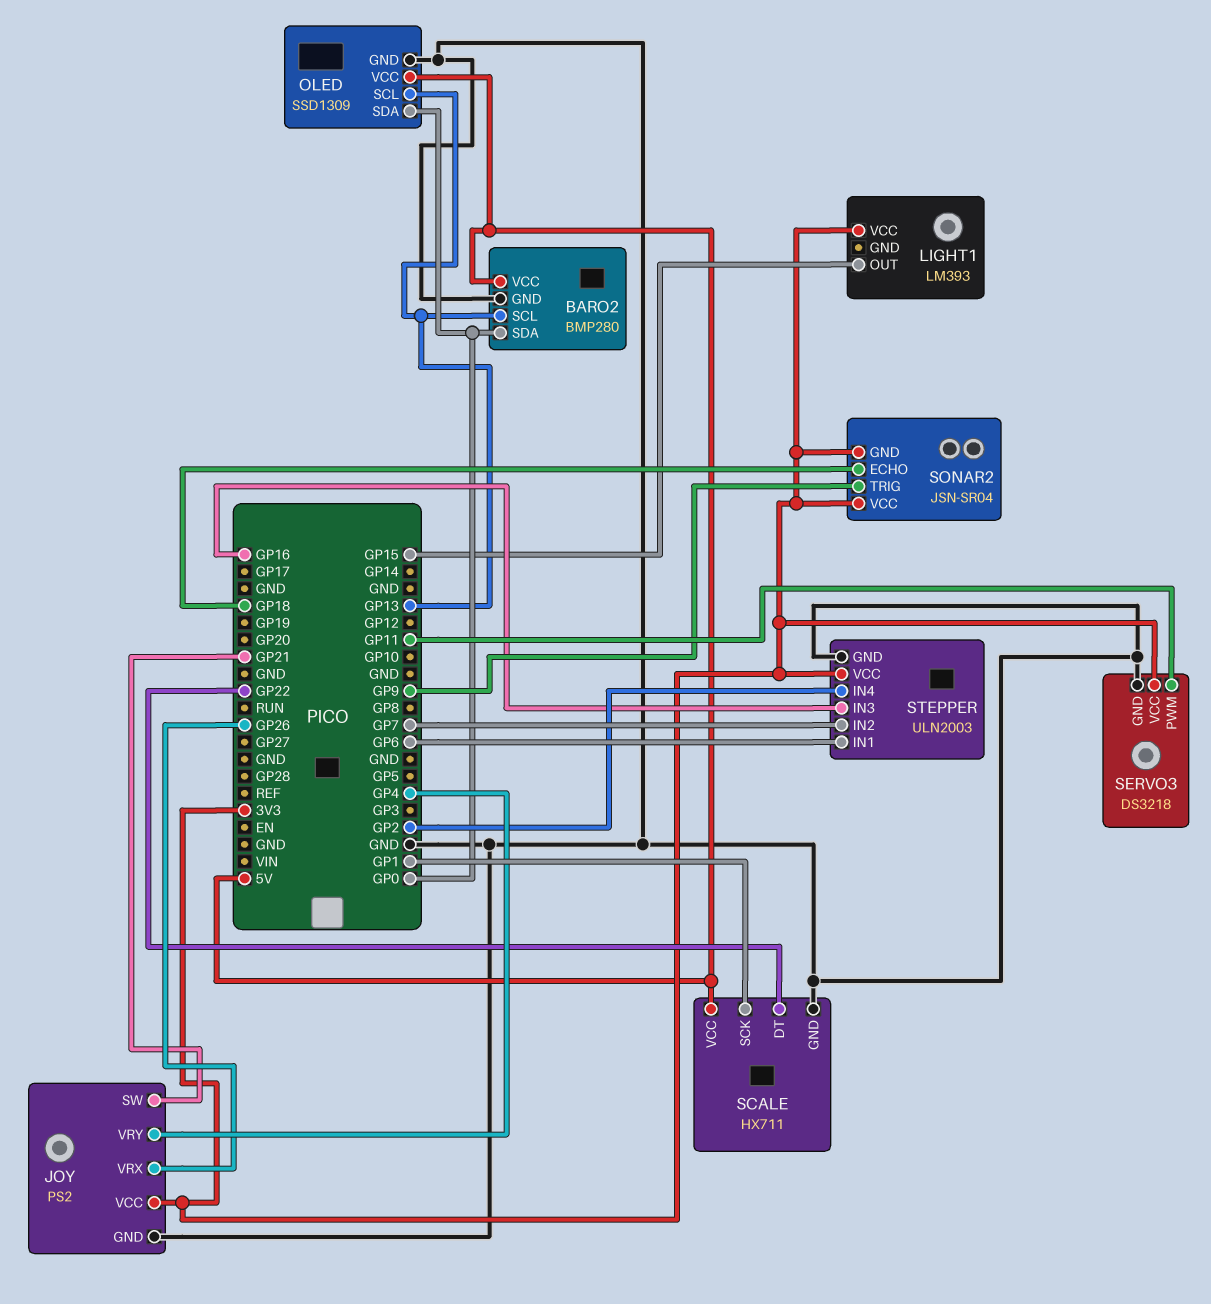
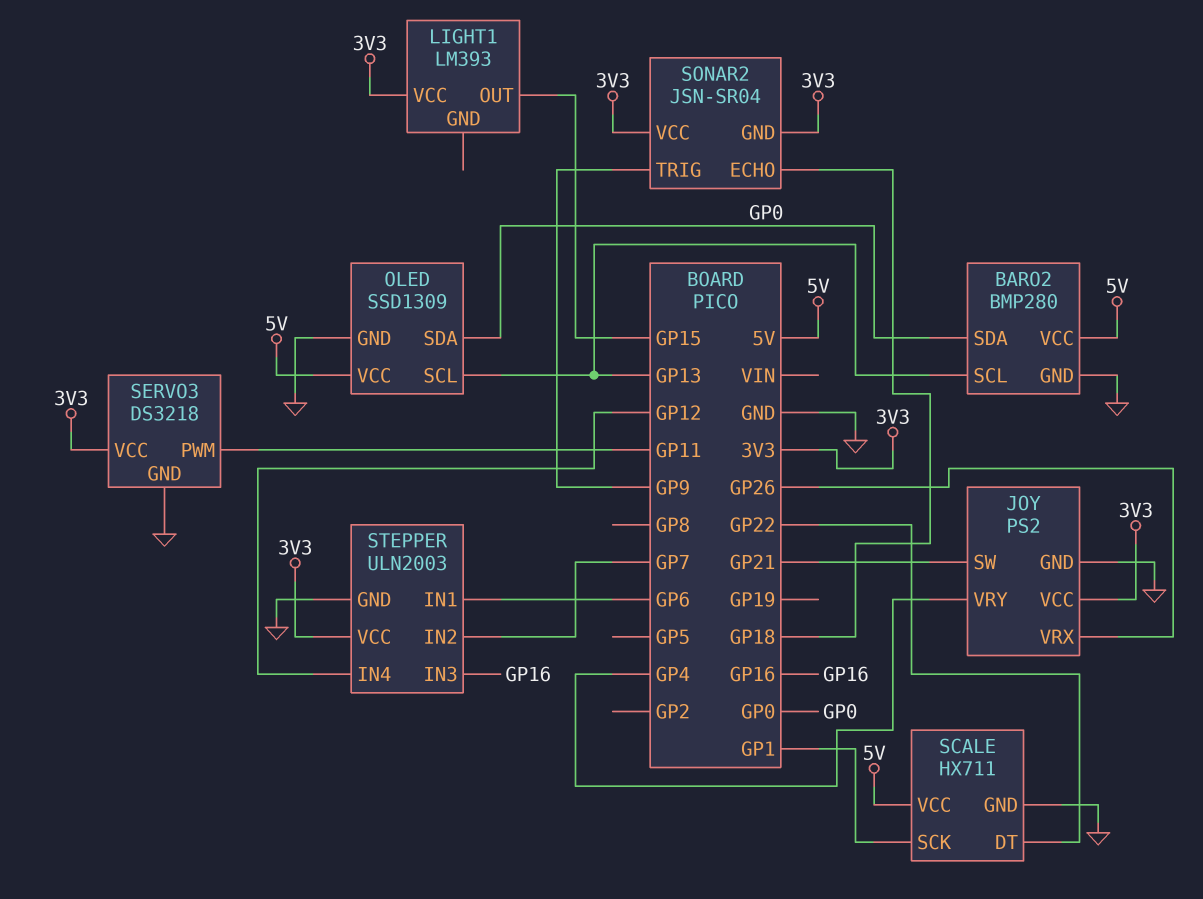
STEPPER pin IN4: GP2 -> GP12

